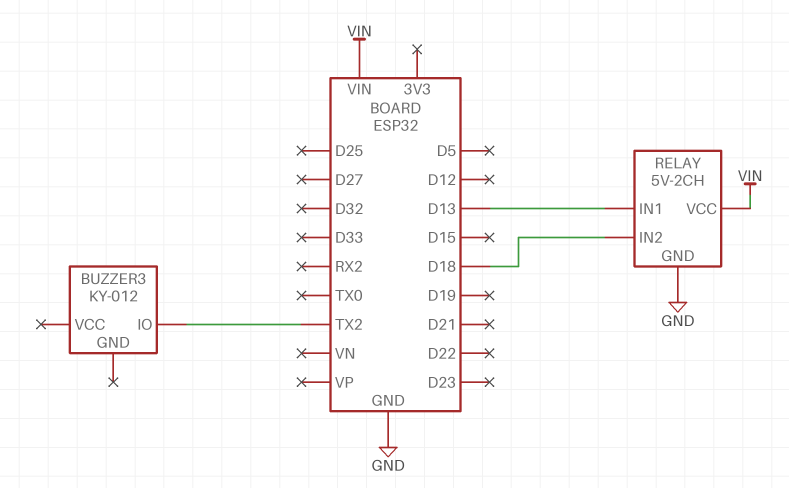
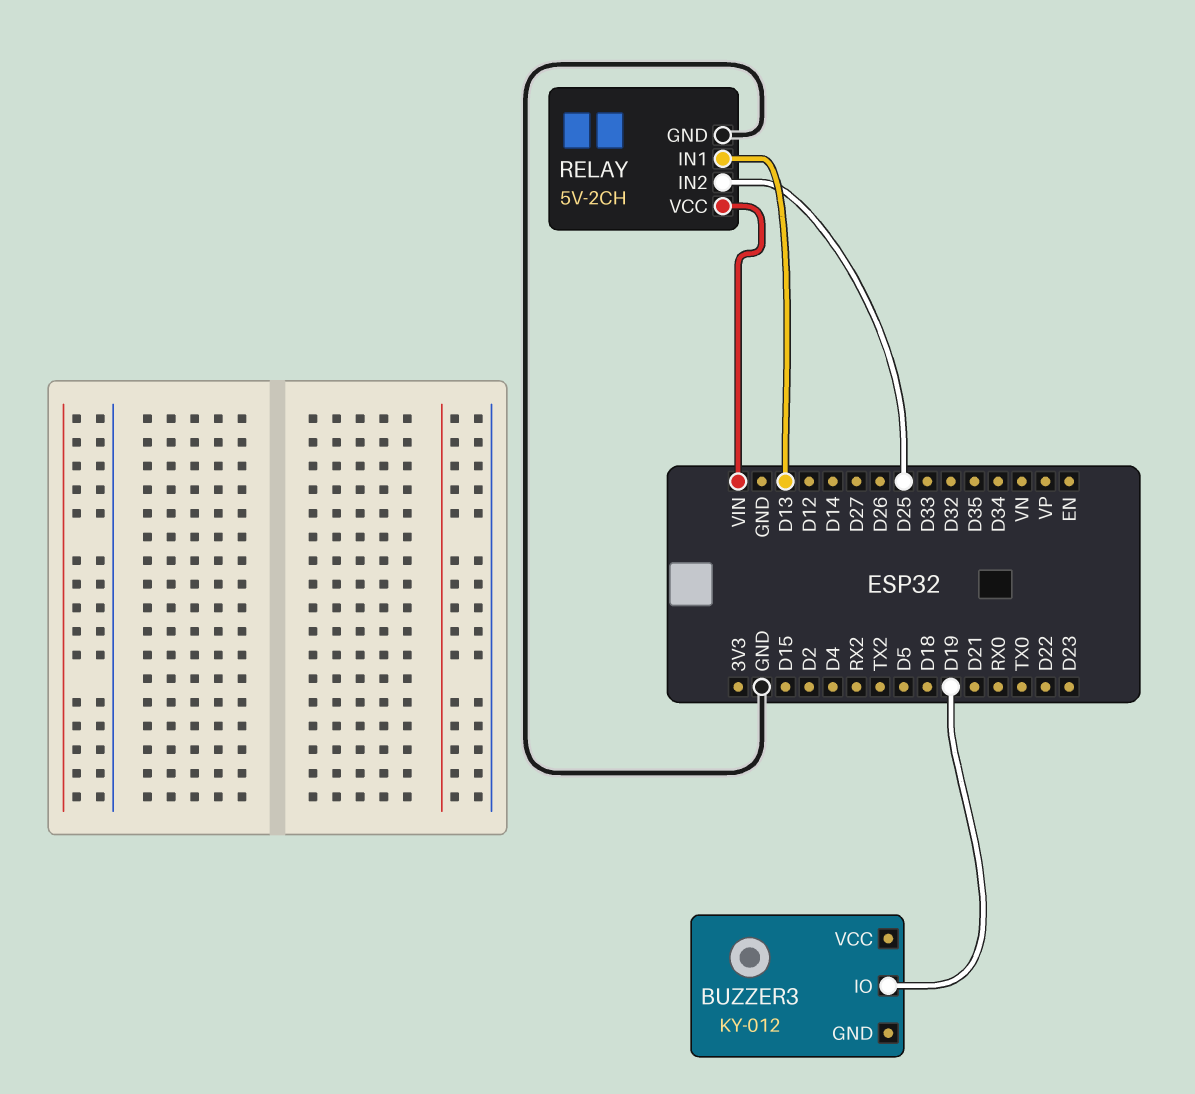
BUZZER3 pin IO: TX2 -> D19
RELAY pin IN2: D18 -> D25

